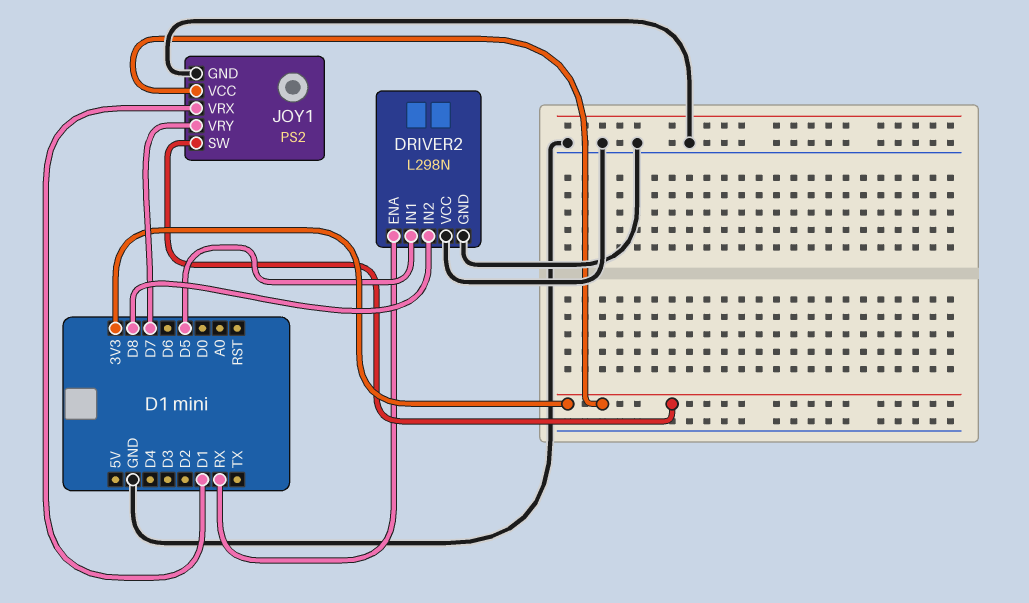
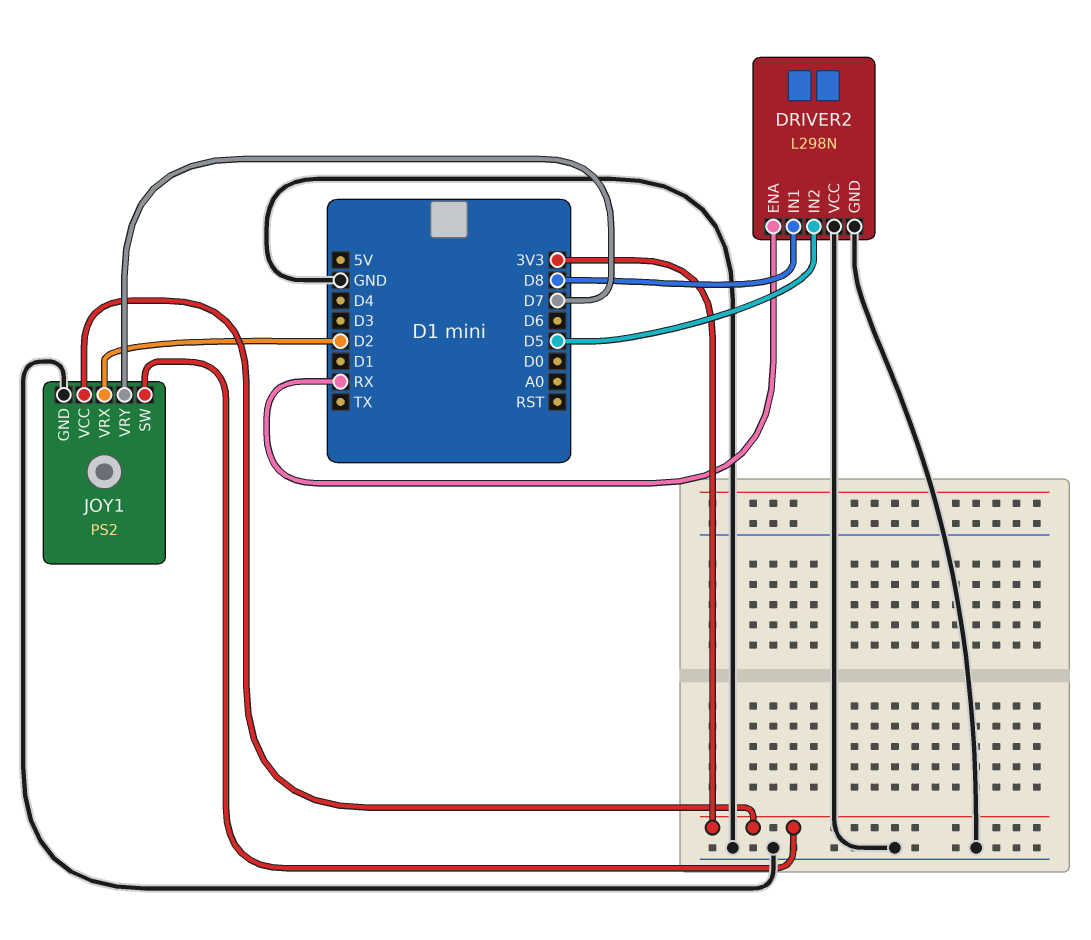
DRIVER2 pin IN1: D5 -> D8
DRIVER2 pin IN2: D8 -> D5
JOY1 pin VRX: D1 -> D2

